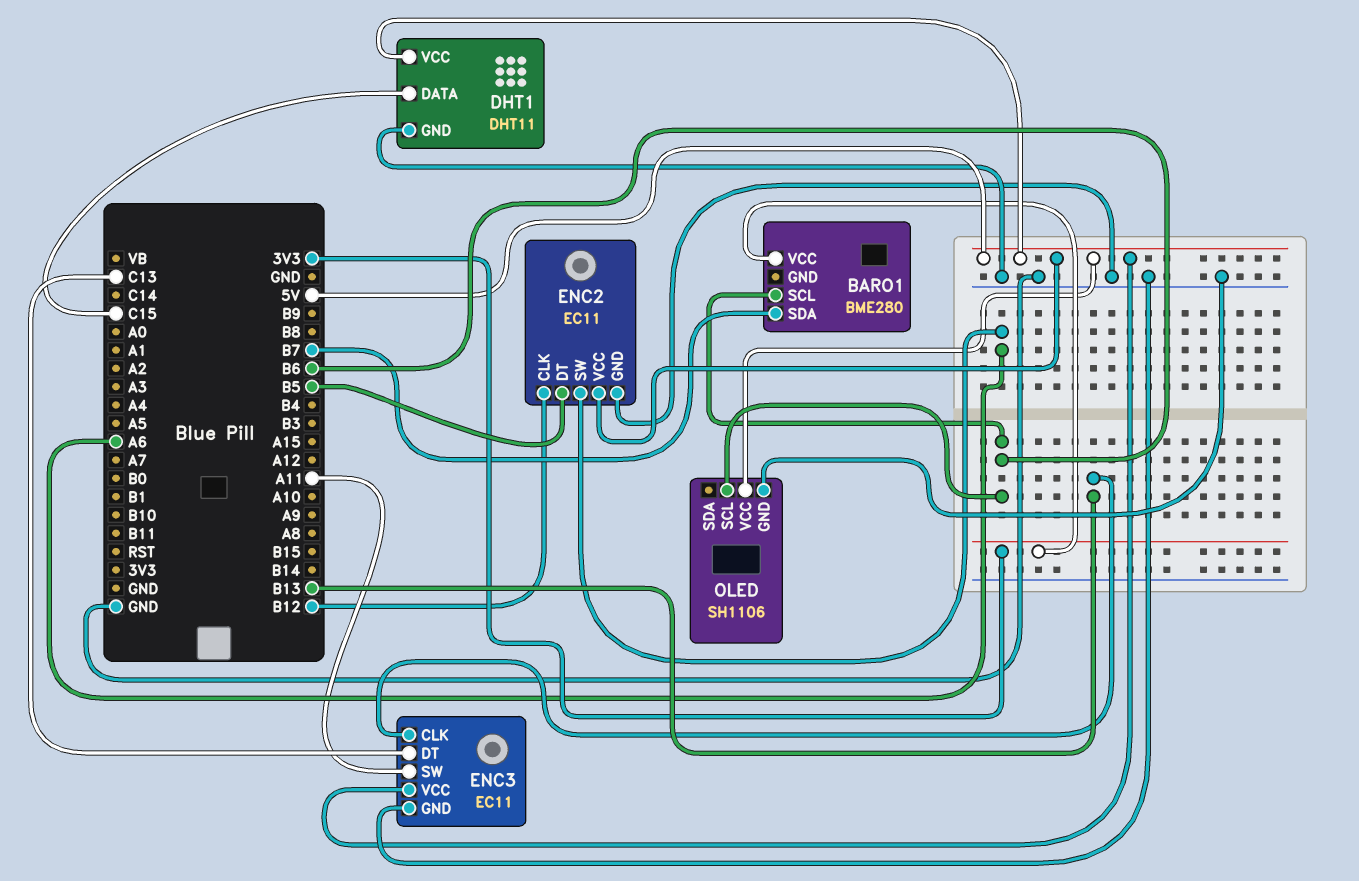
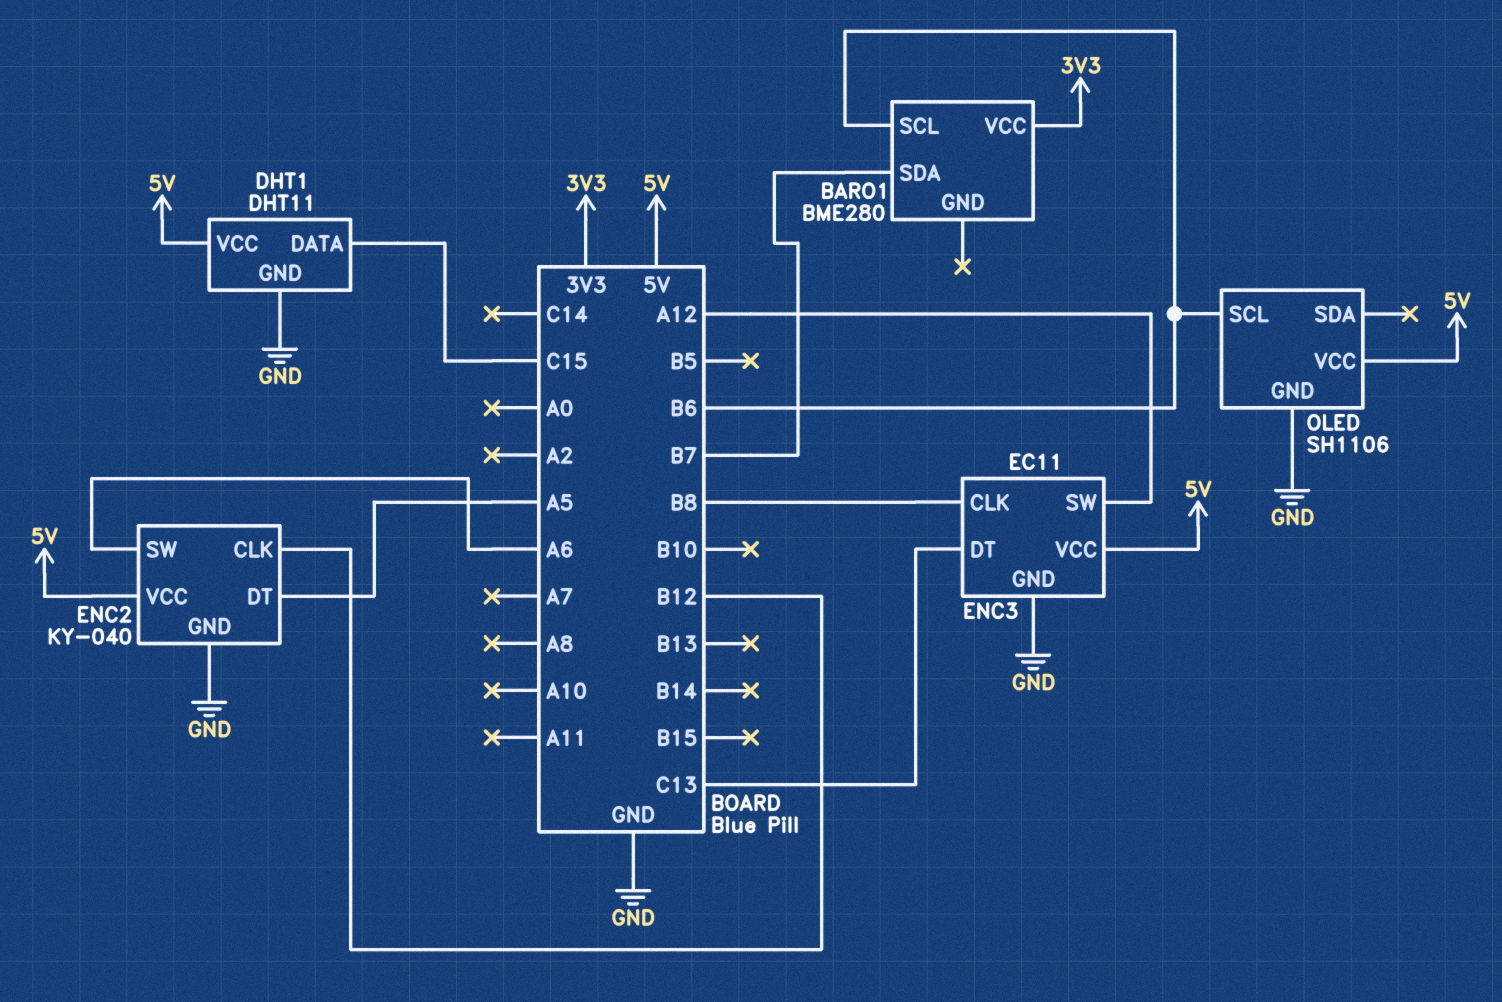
ENC2: EC11 -> KY-040
ENC2 pin DT: B5 -> A5
ENC3 pin CLK: B13 -> B8
ENC3 pin SW: A11 -> A12

